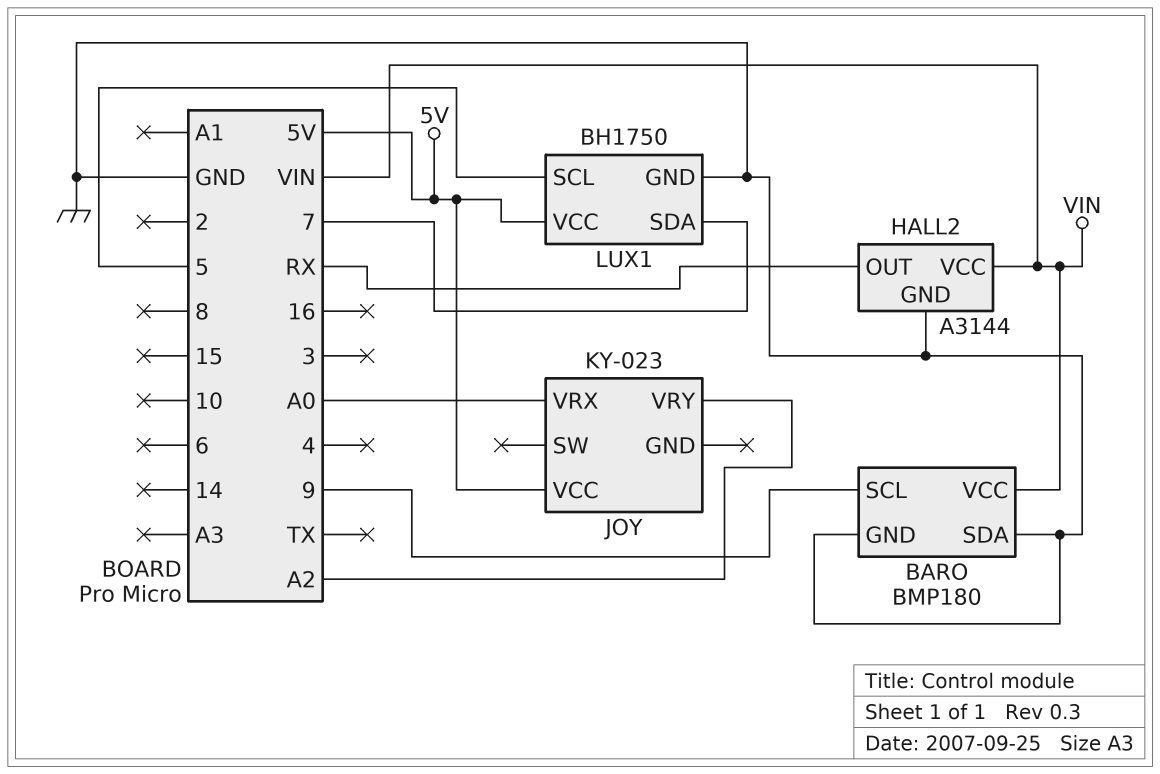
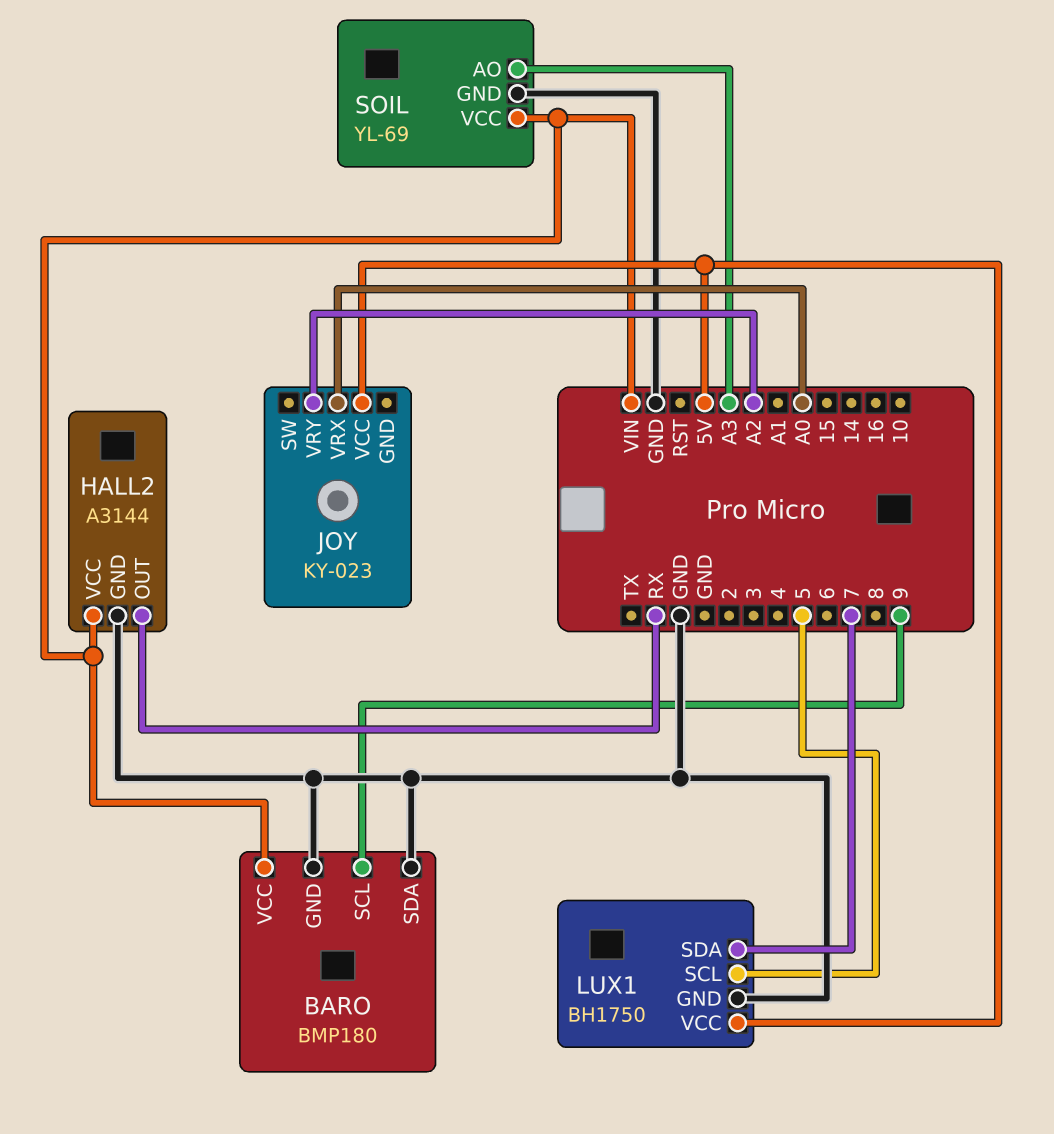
SOIL: none -> YL-69
SOIL pin AO: none -> A3
SOIL pin GND: none -> GND
SOIL pin VCC: none -> VIN

